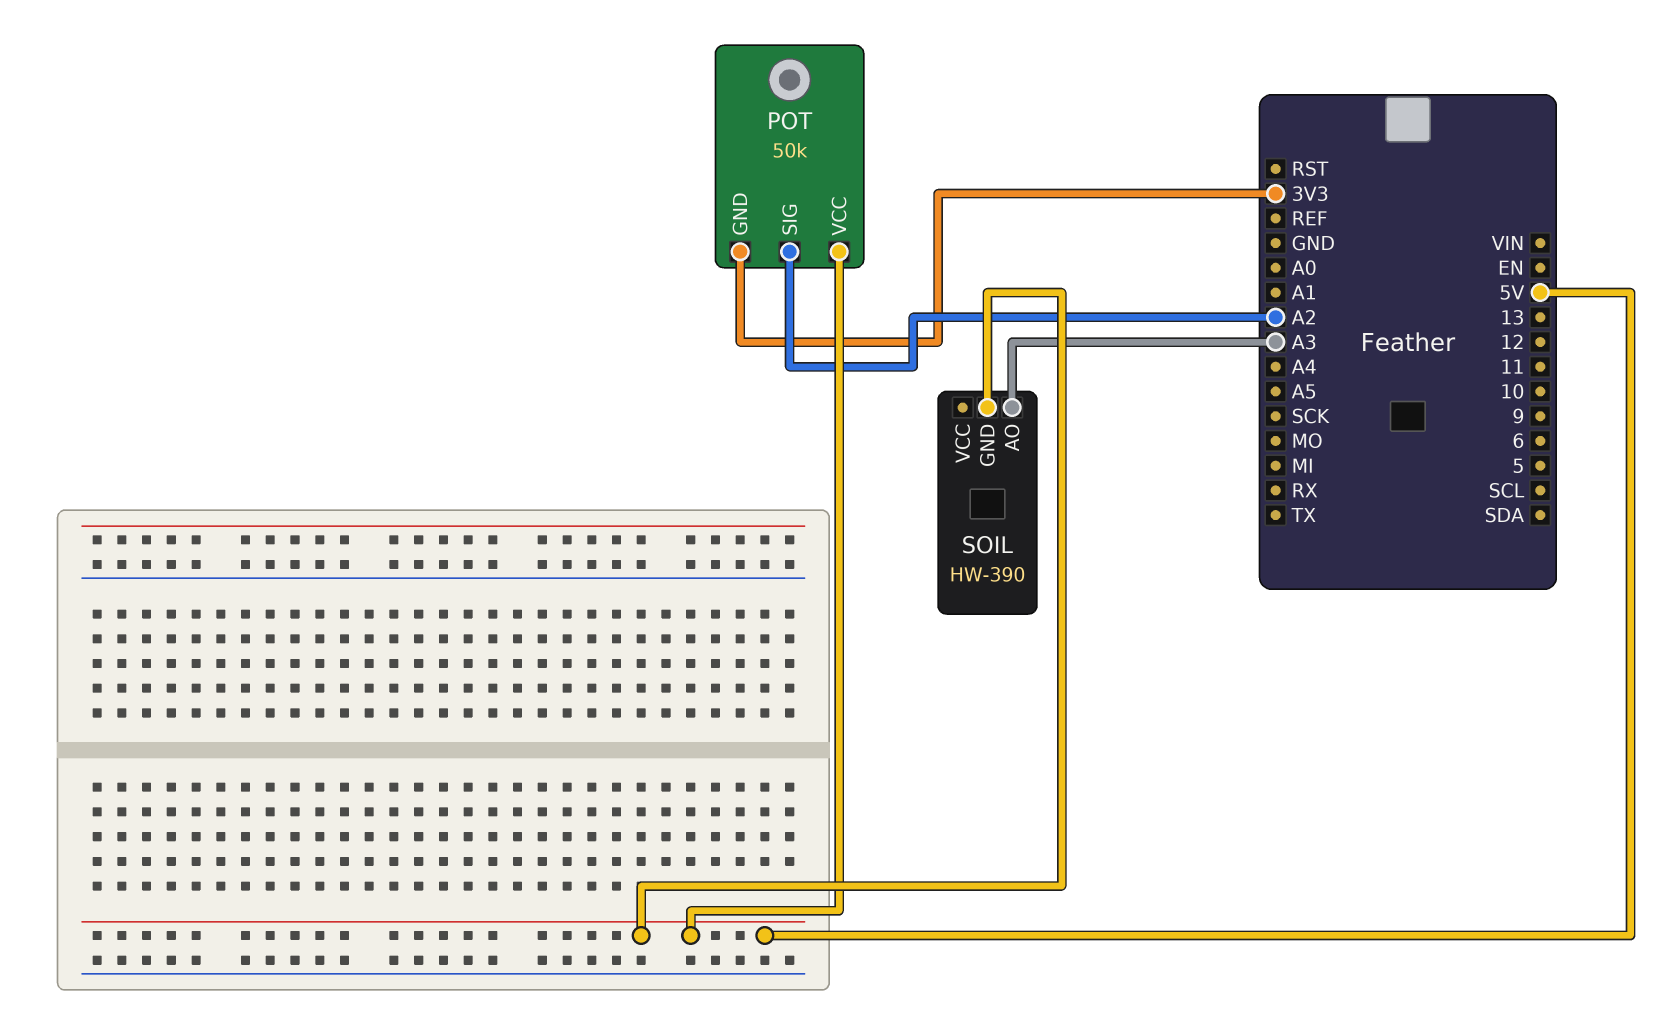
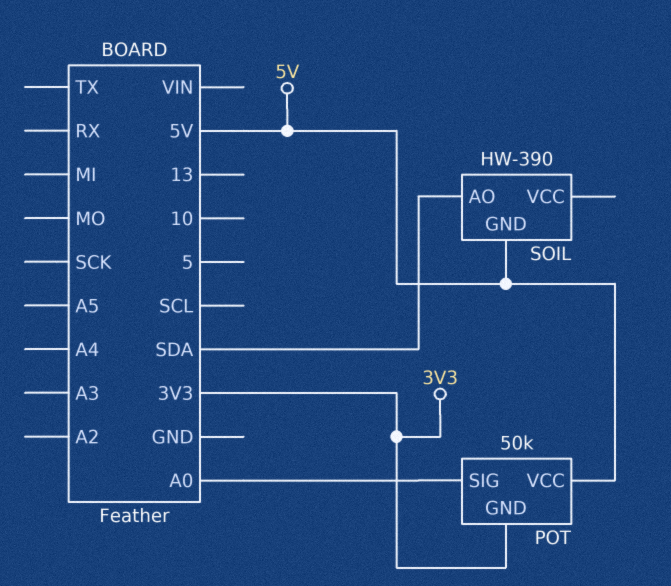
POT pin SIG: A2 -> A0
SOIL pin AO: A3 -> SDA

